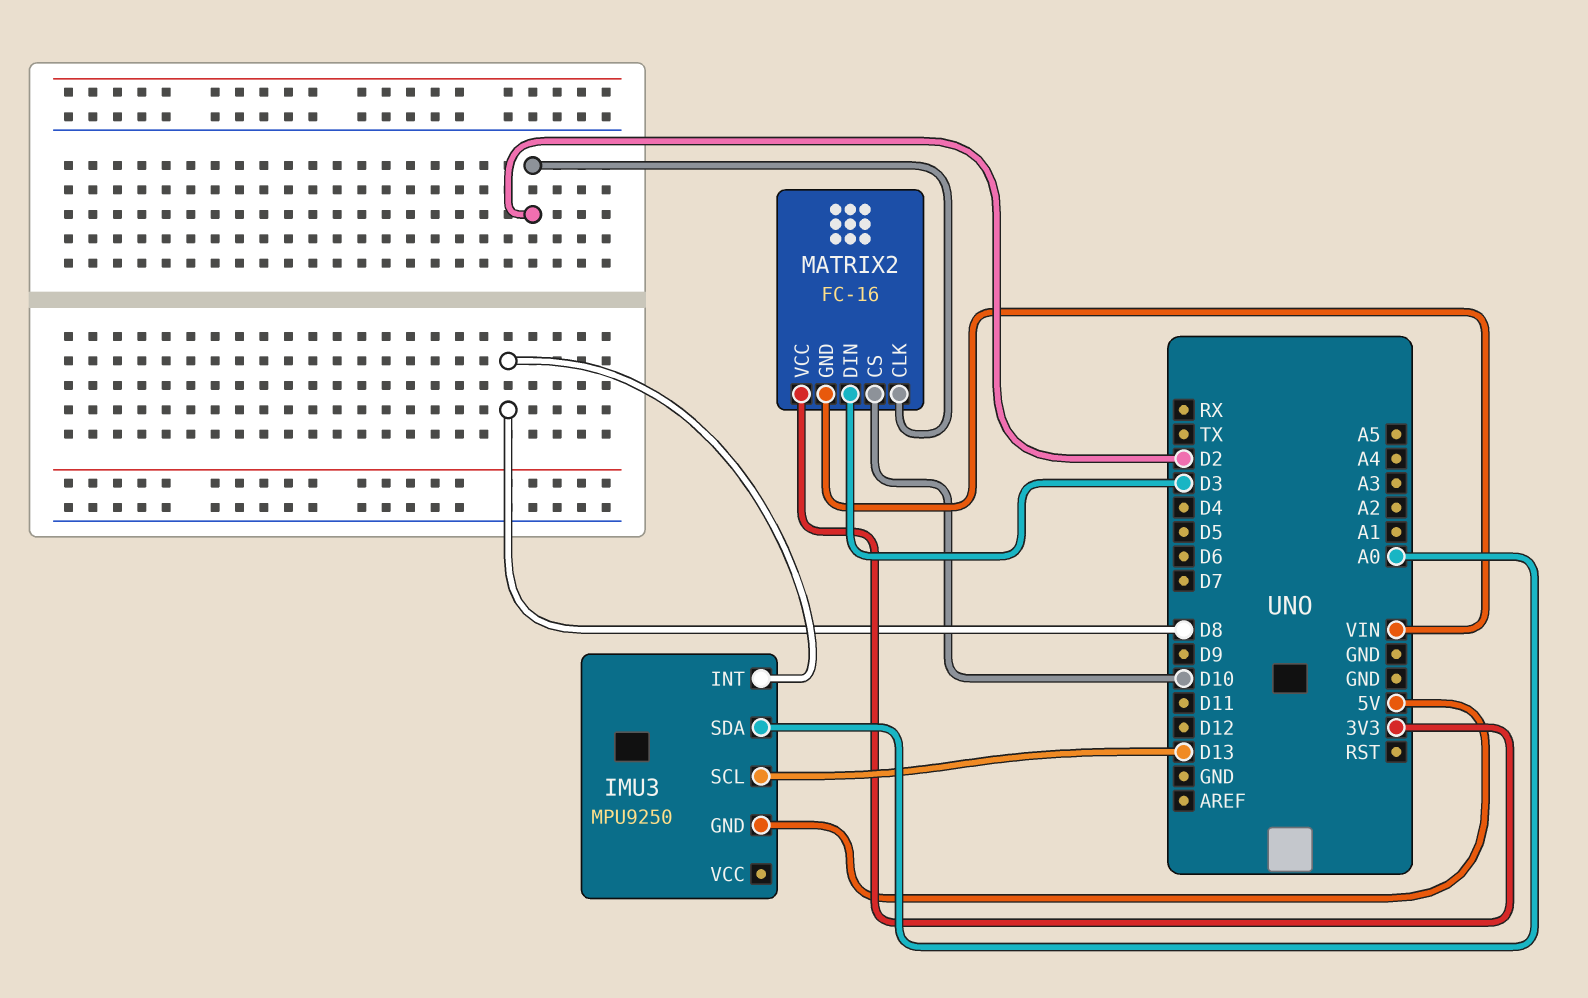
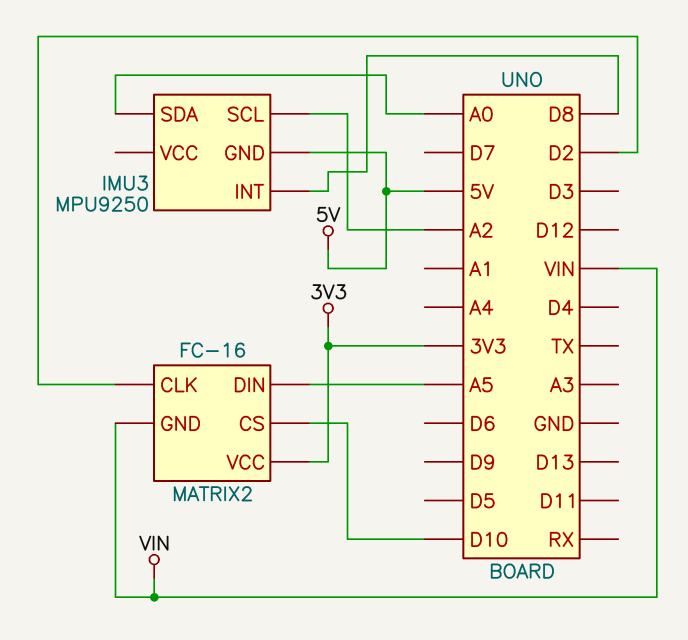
IMU3 pin SCL: D13 -> A2
MATRIX2 pin DIN: D3 -> A5

